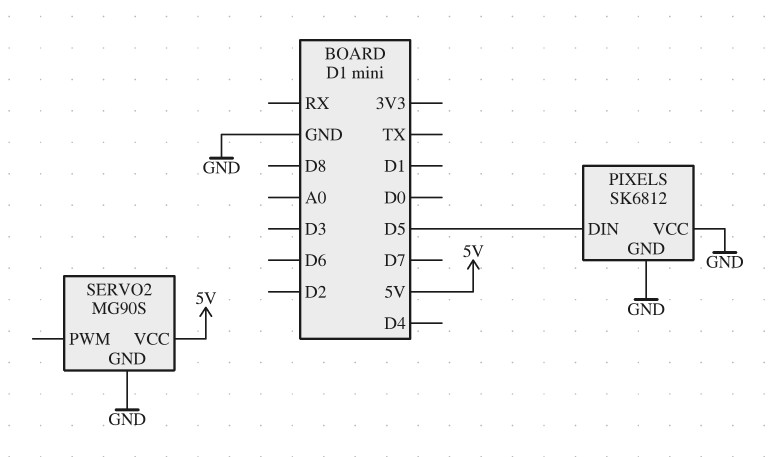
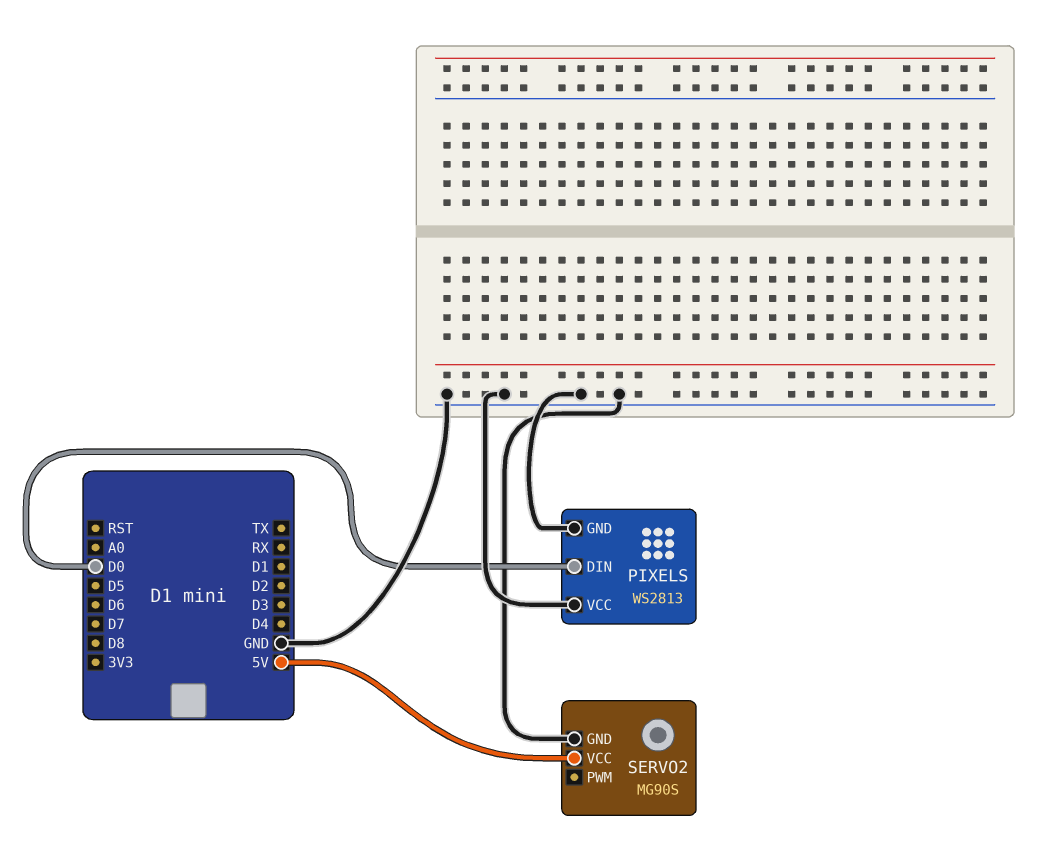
PIXELS: SK6812 -> WS2813
PIXELS pin DIN: D5 -> D0

